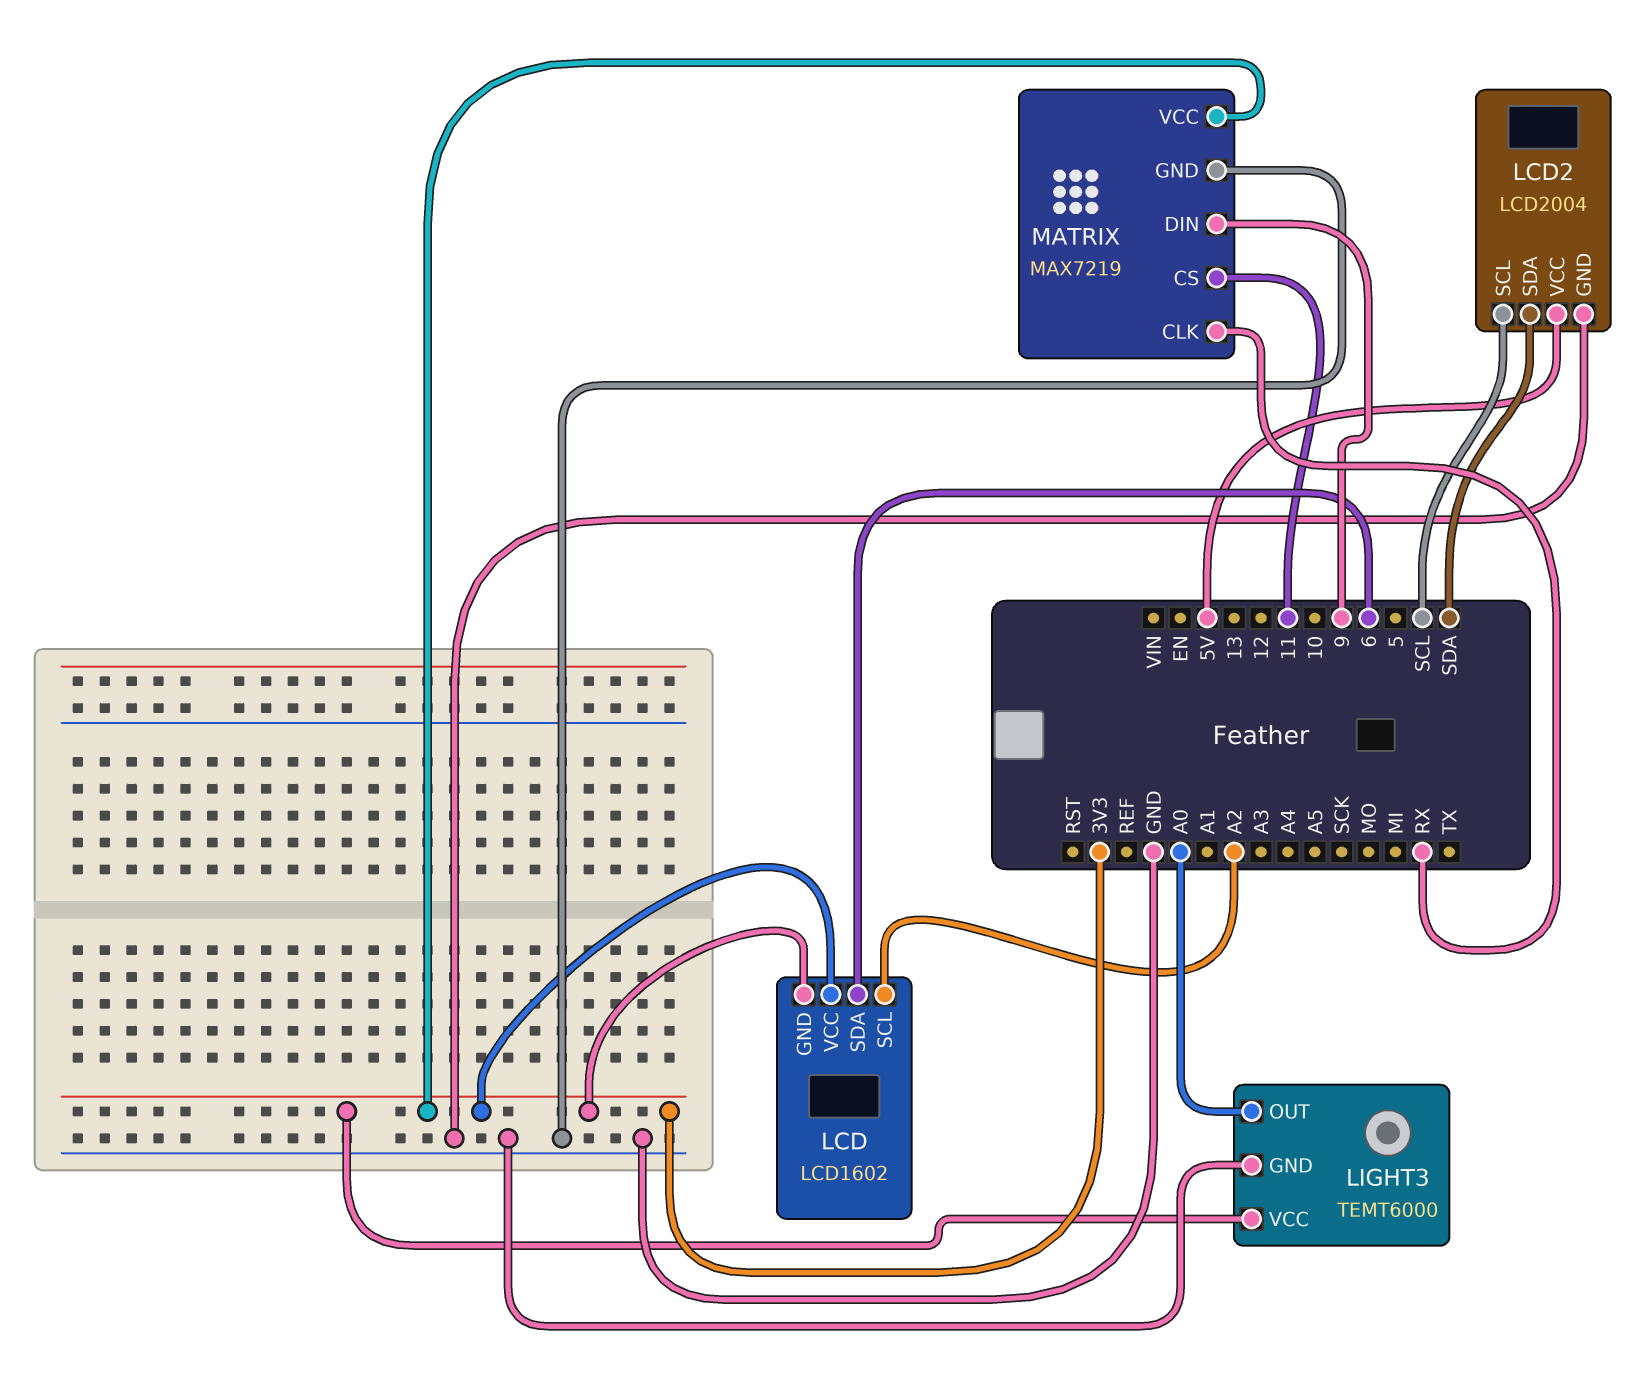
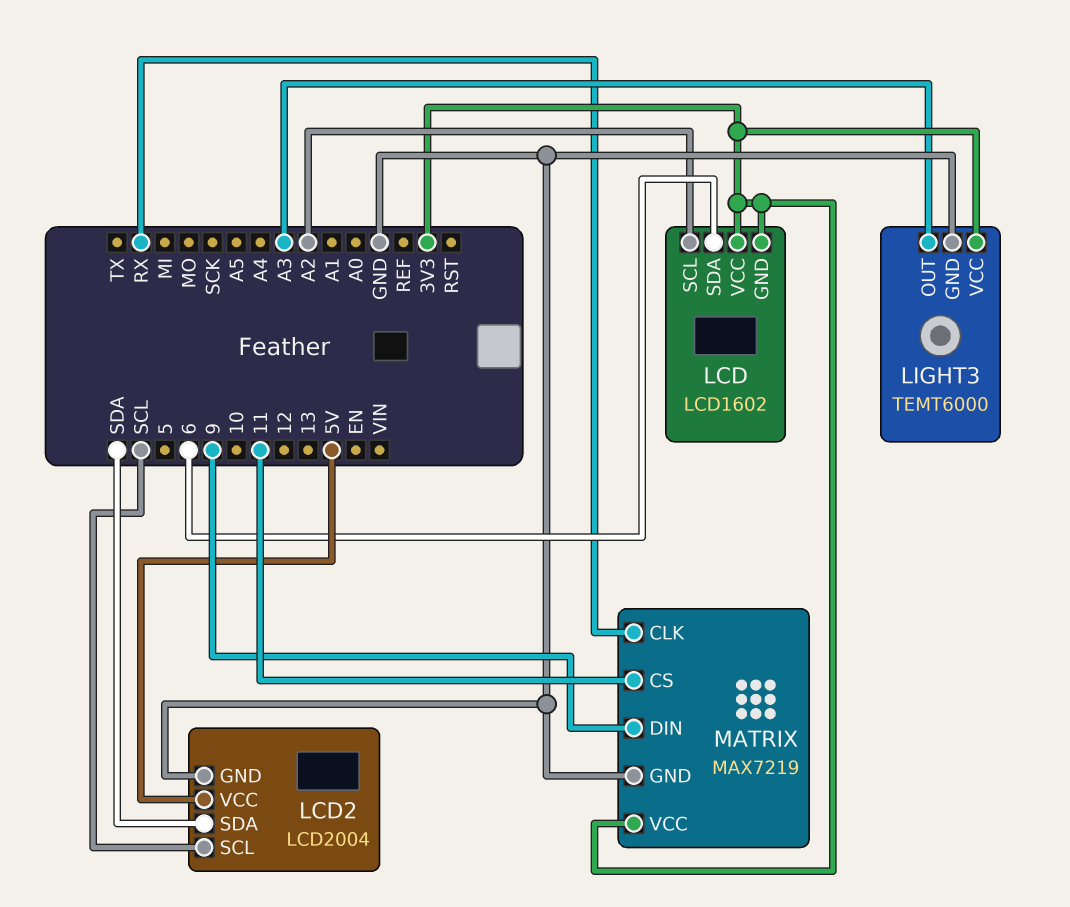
LIGHT3 pin OUT: A0 -> A3

